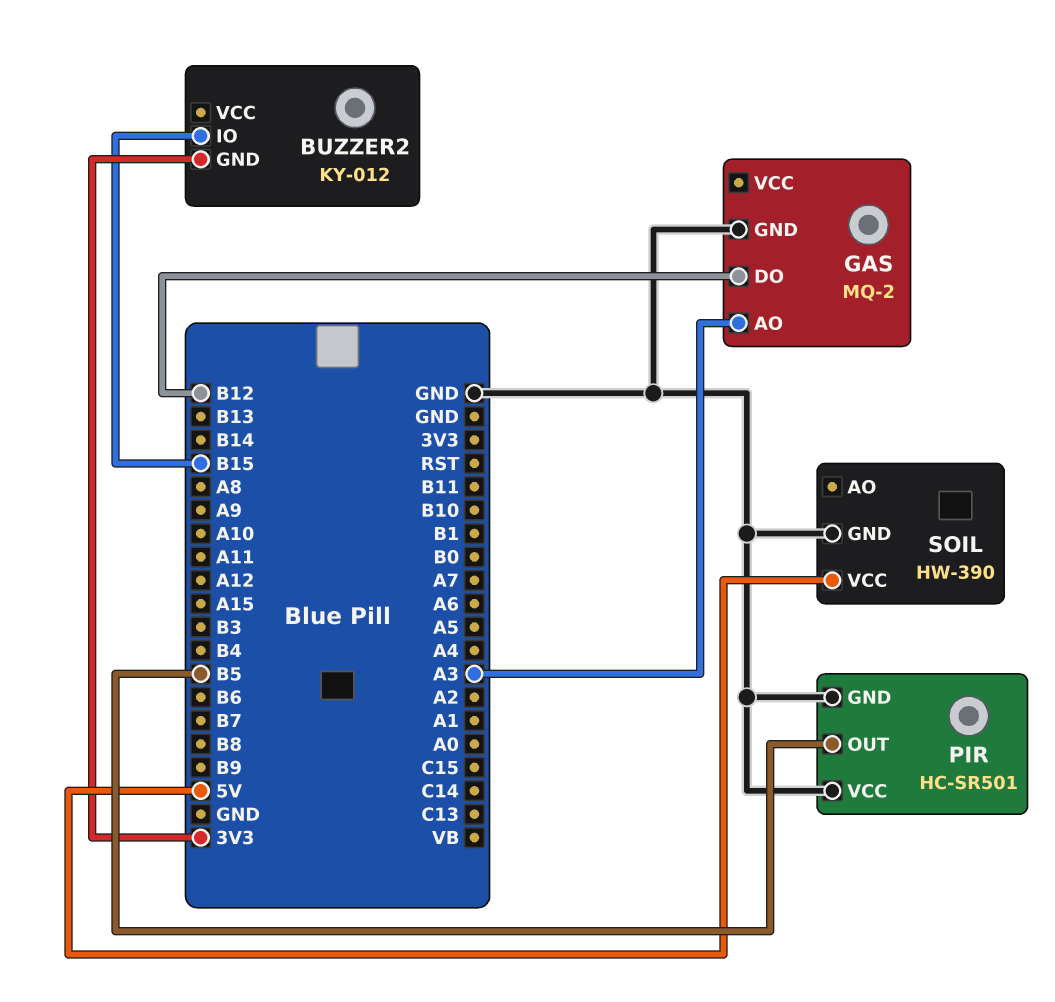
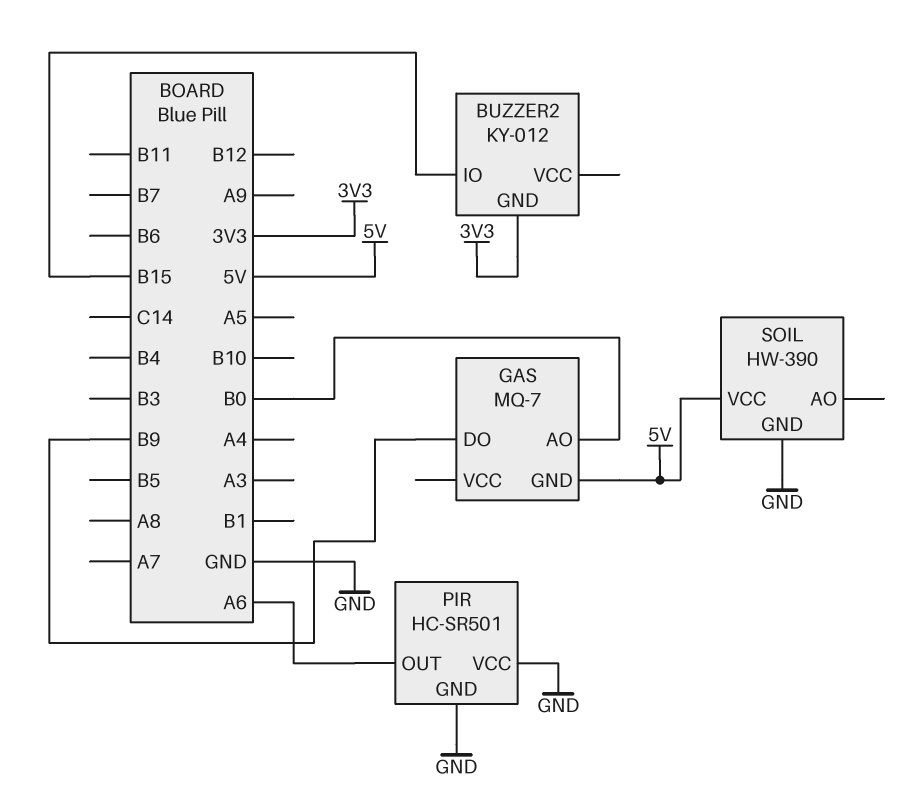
GAS: MQ-2 -> MQ-7
GAS pin AO: A3 -> B0
GAS pin DO: B12 -> B9
GAS pin GND: GND -> 5V
PIR pin OUT: B5 -> A6

